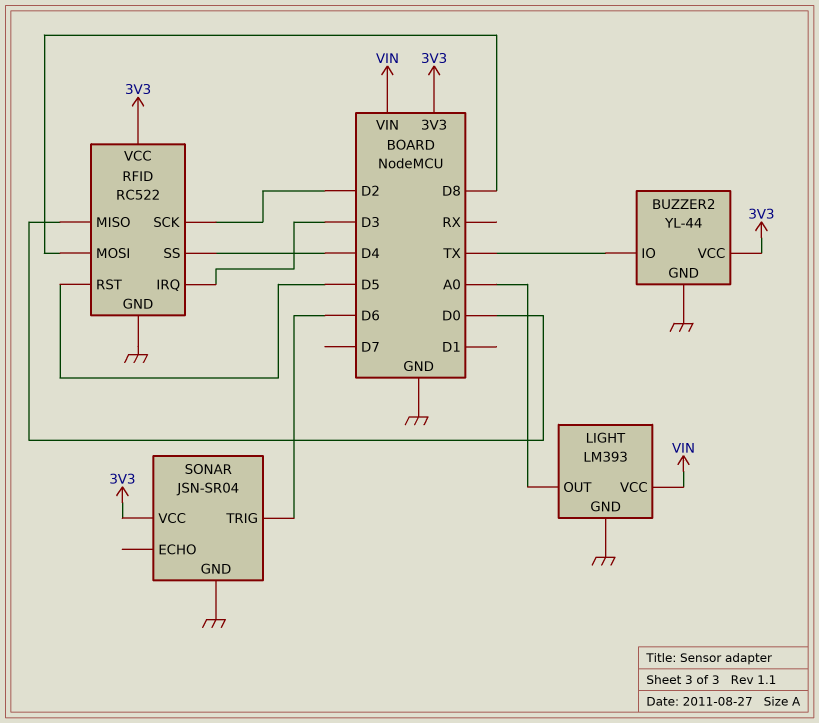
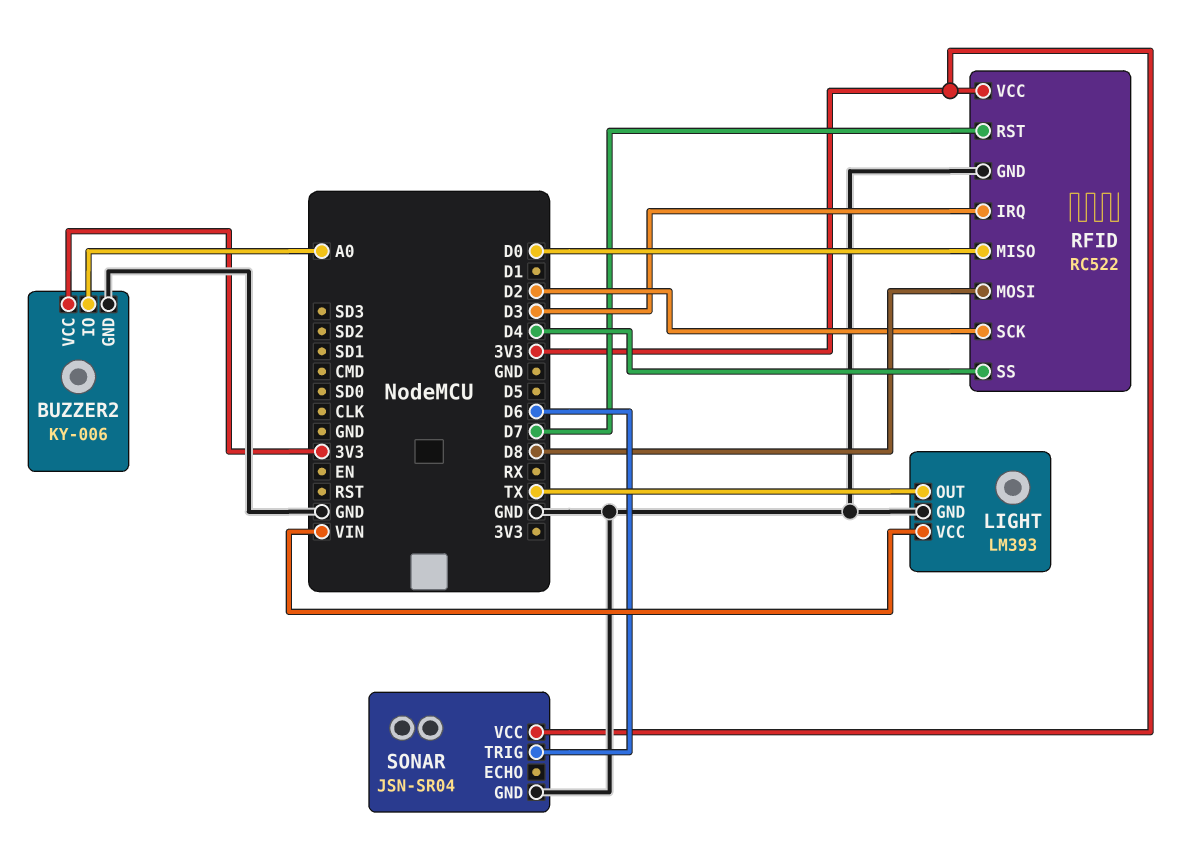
BUZZER2: YL-44 -> KY-006
BUZZER2 pin IO: TX -> A0
LIGHT pin OUT: A0 -> TX
RFID pin RST: D5 -> D7

